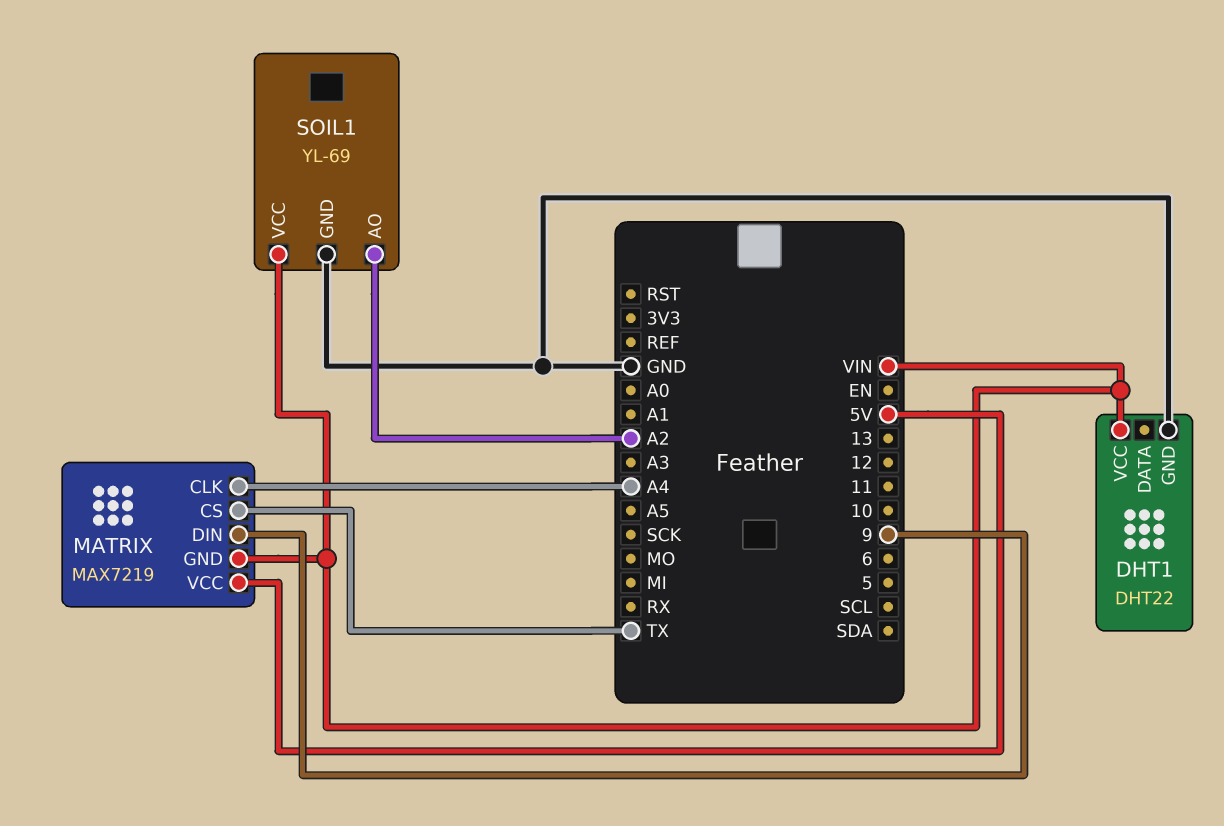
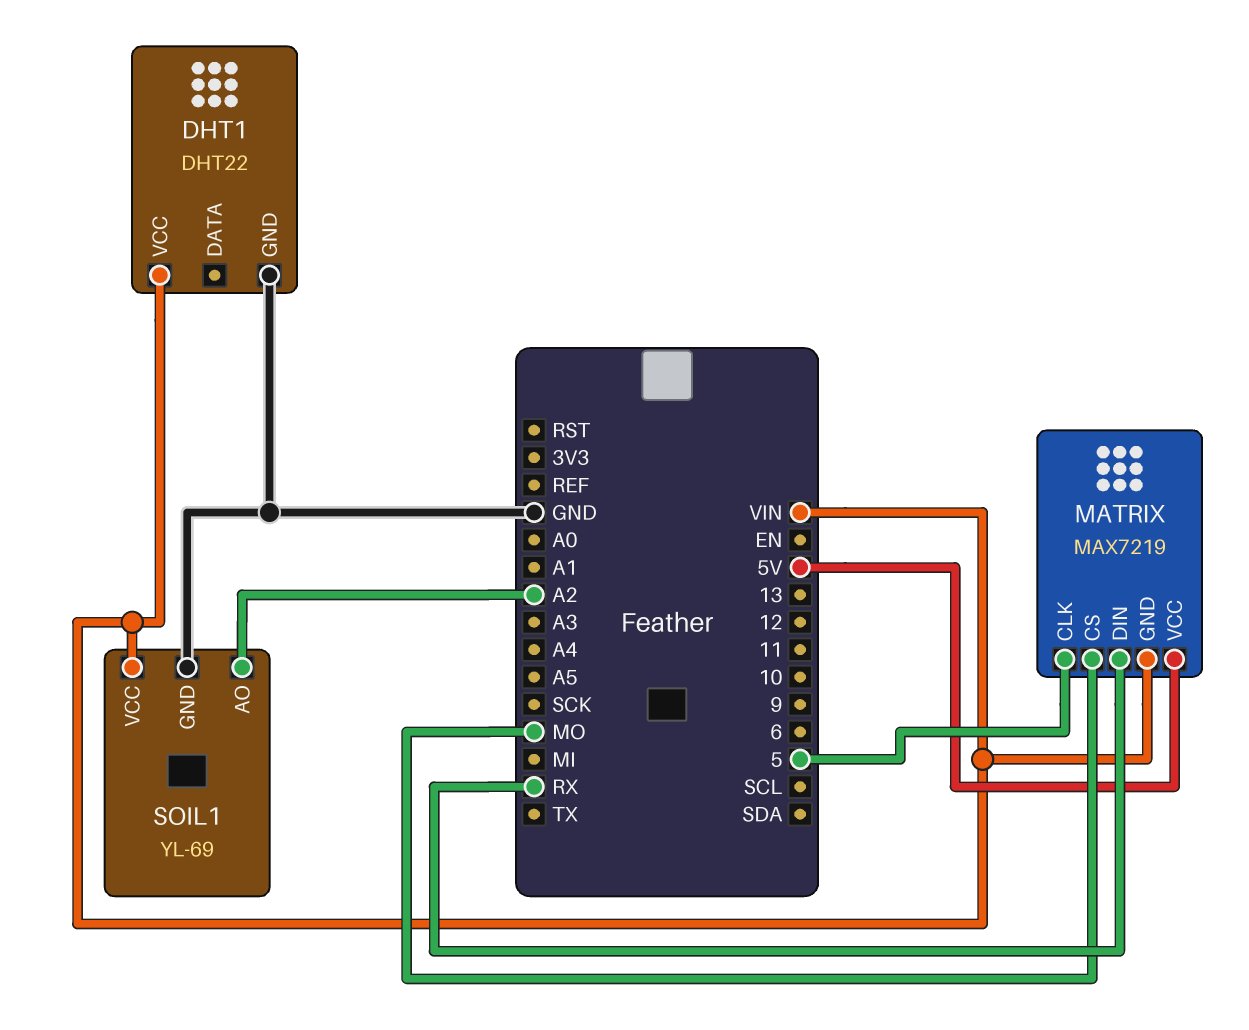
MATRIX pin CLK: A4 -> 5
MATRIX pin CS: TX -> MO
MATRIX pin DIN: 9 -> RX

